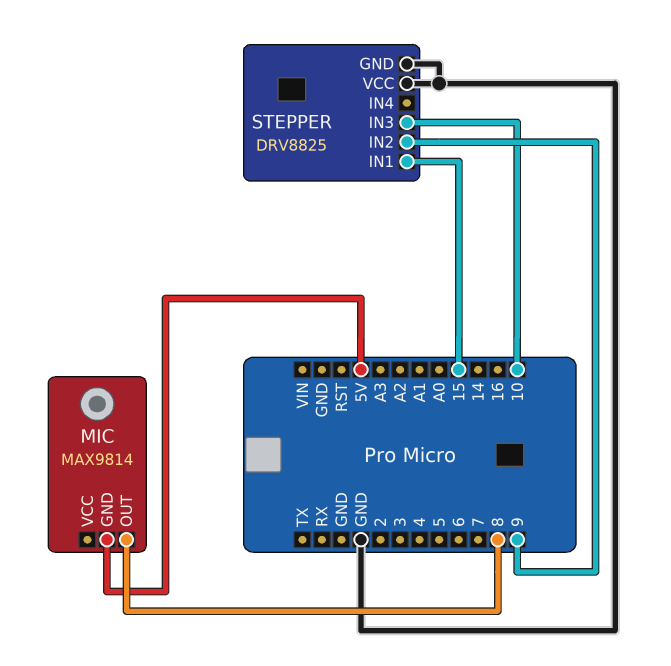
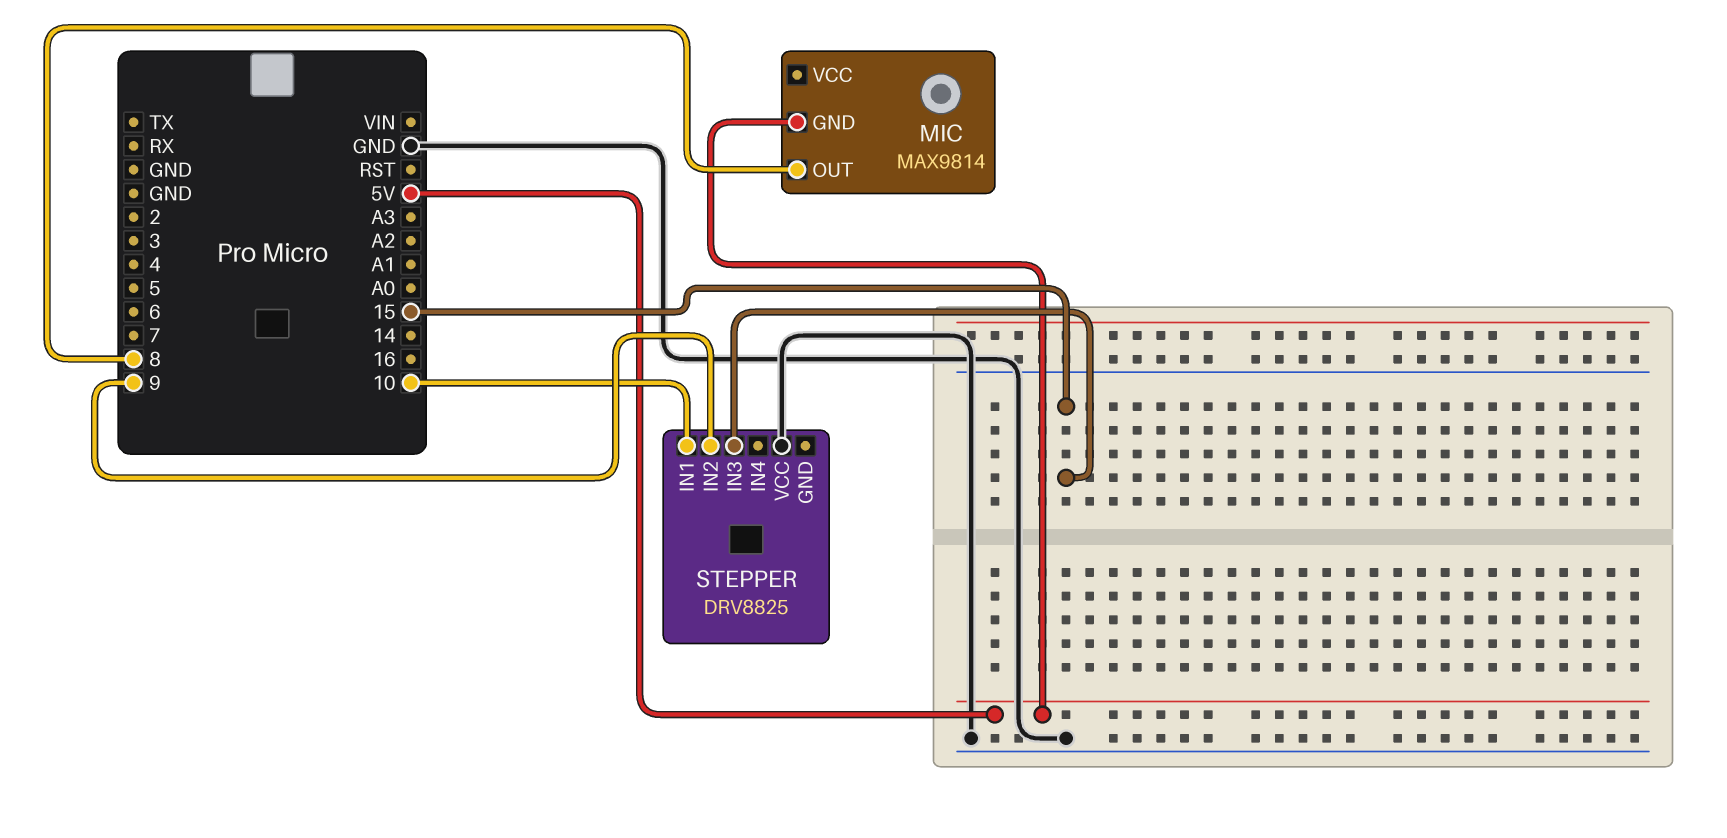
STEPPER pin GND: GND -> none
STEPPER pin IN1: 15 -> 10
STEPPER pin IN3: 10 -> 15

